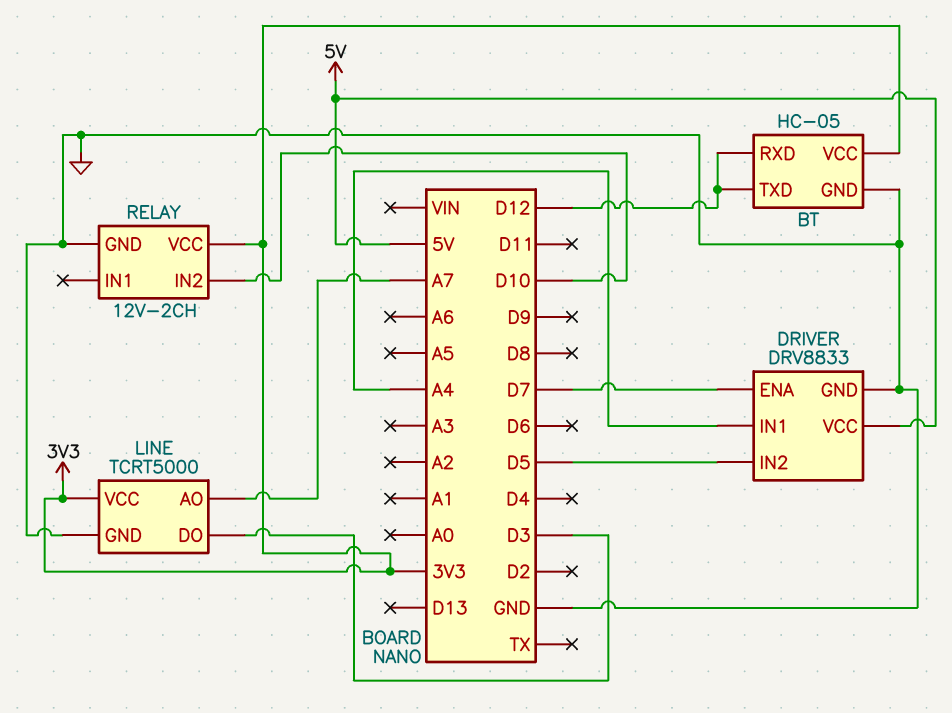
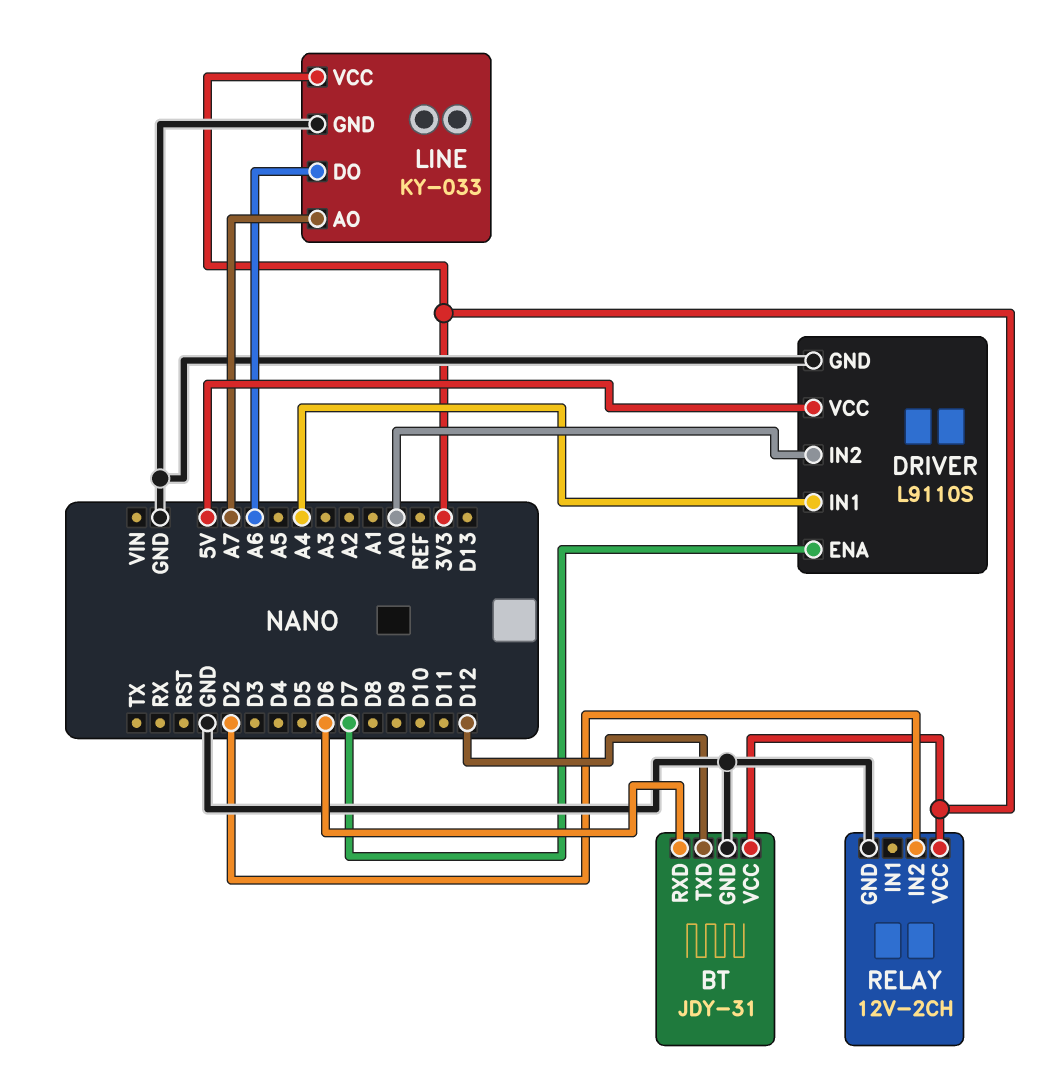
BT: HC-05 -> JDY-31
BT pin RXD: D12 -> D6
DRIVER: DRV8833 -> L9110S
DRIVER pin IN2: D5 -> A0
LINE: TCRT5000 -> KY-033
LINE pin DO: D3 -> A6
RELAY pin IN2: D10 -> D2

